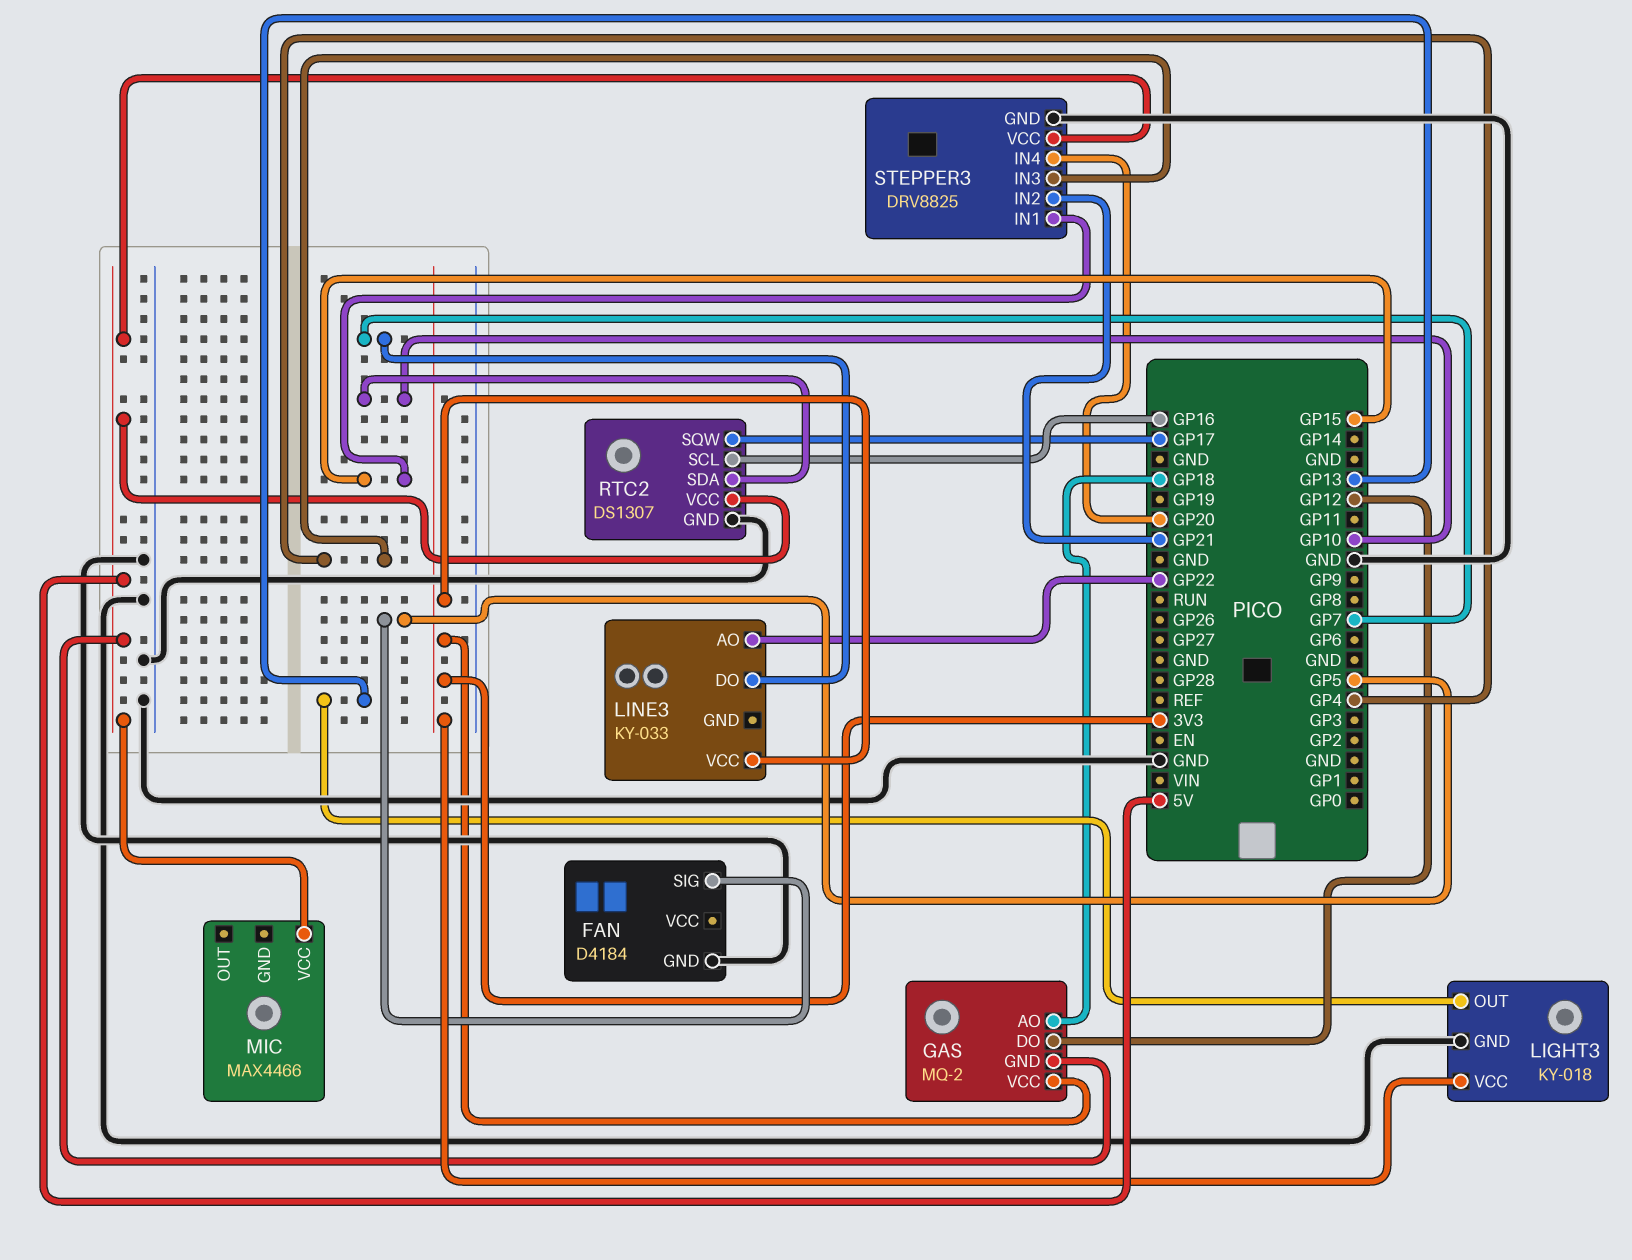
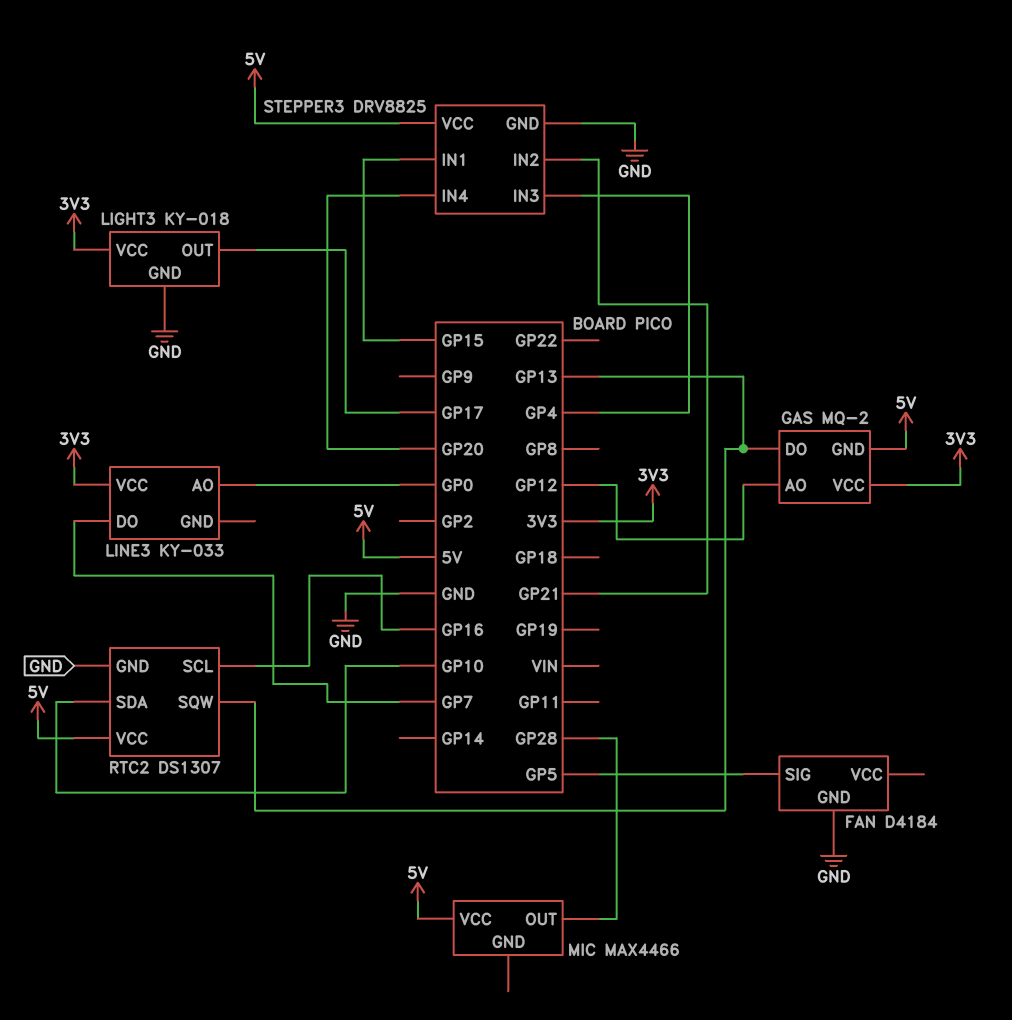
GAS pin AO: GP18 -> GP12
GAS pin DO: GP12 -> GP13
LIGHT3 pin OUT: GP13 -> GP17
LINE3 pin AO: GP22 -> GP0
MIC pin OUT: none -> GP28
RTC2 pin SQW: GP17 -> GP13

